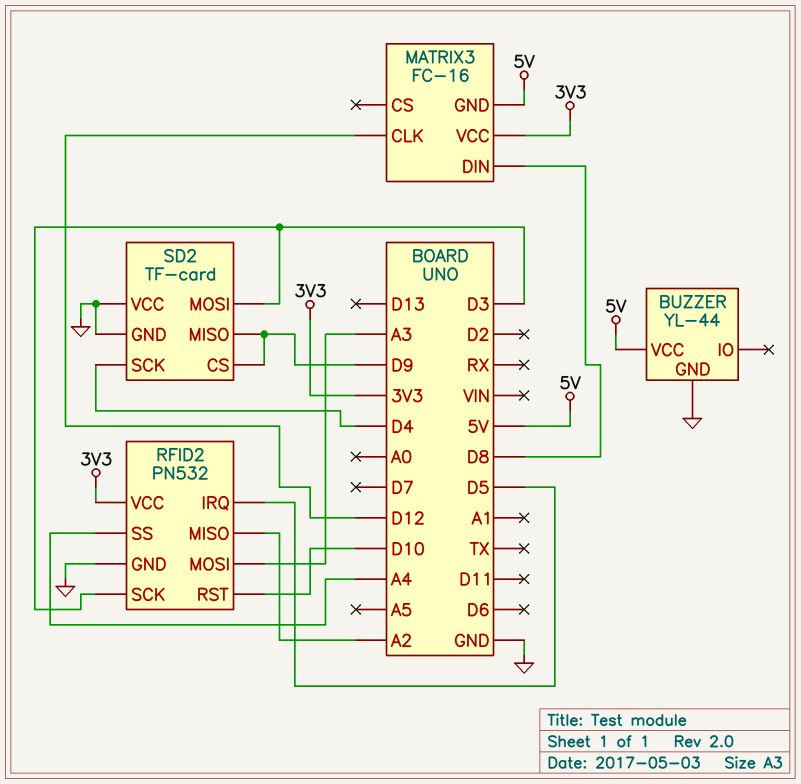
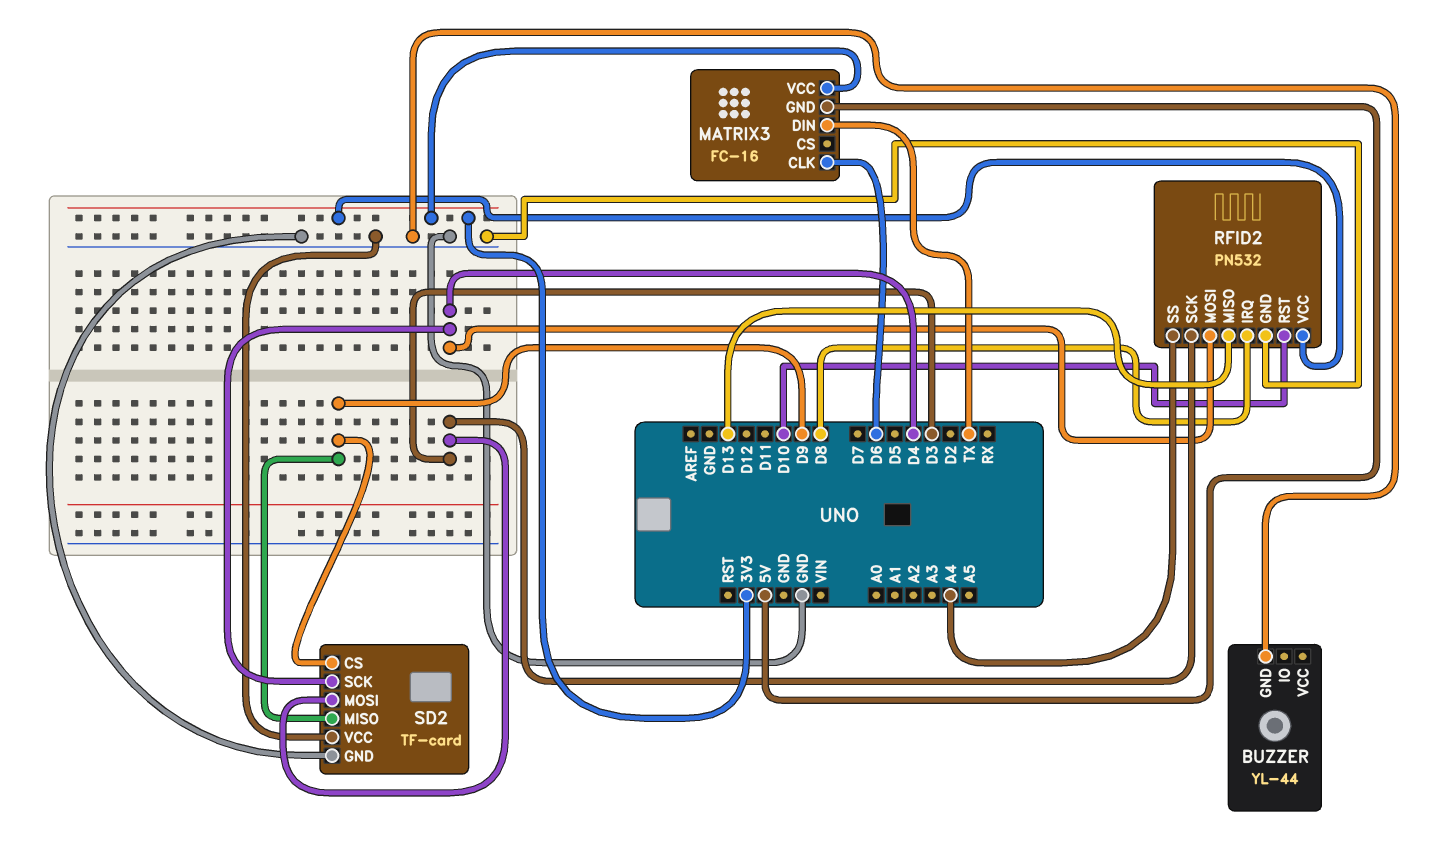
BUZZER pin VCC: 5V -> none
MATRIX3 pin CLK: D12 -> D6
MATRIX3 pin DIN: D8 -> TX
RFID2 pin IRQ: D5 -> D8
RFID2 pin MISO: A2 -> D13
RFID2 pin MOSI: A3 -> D4

